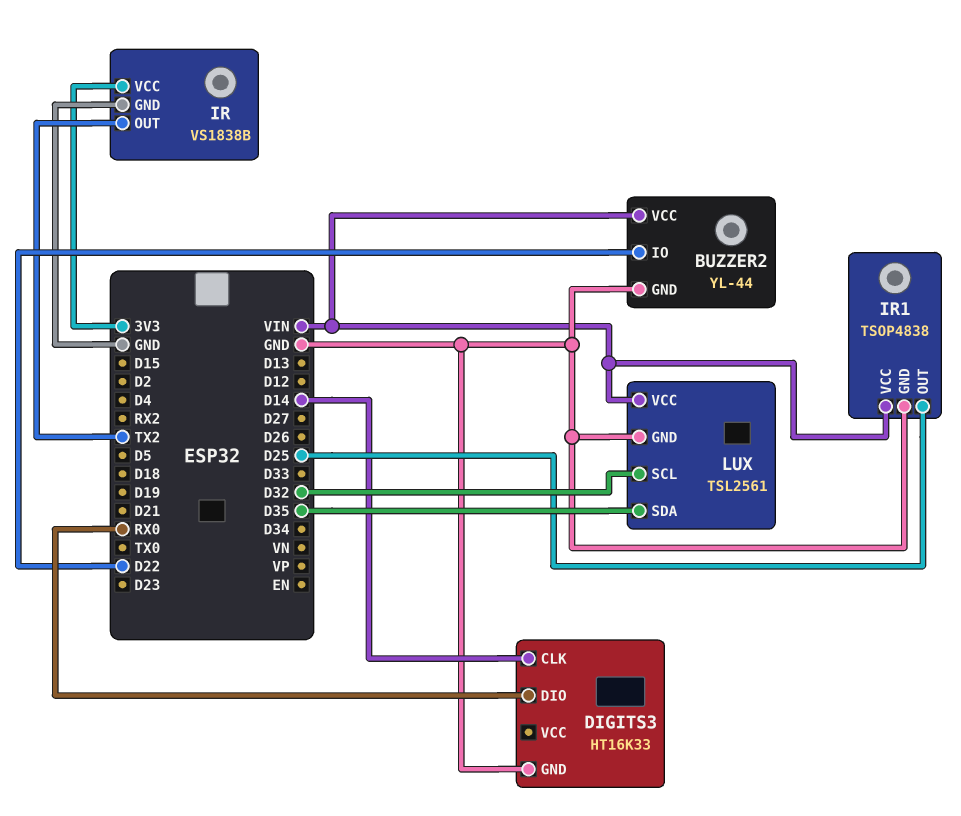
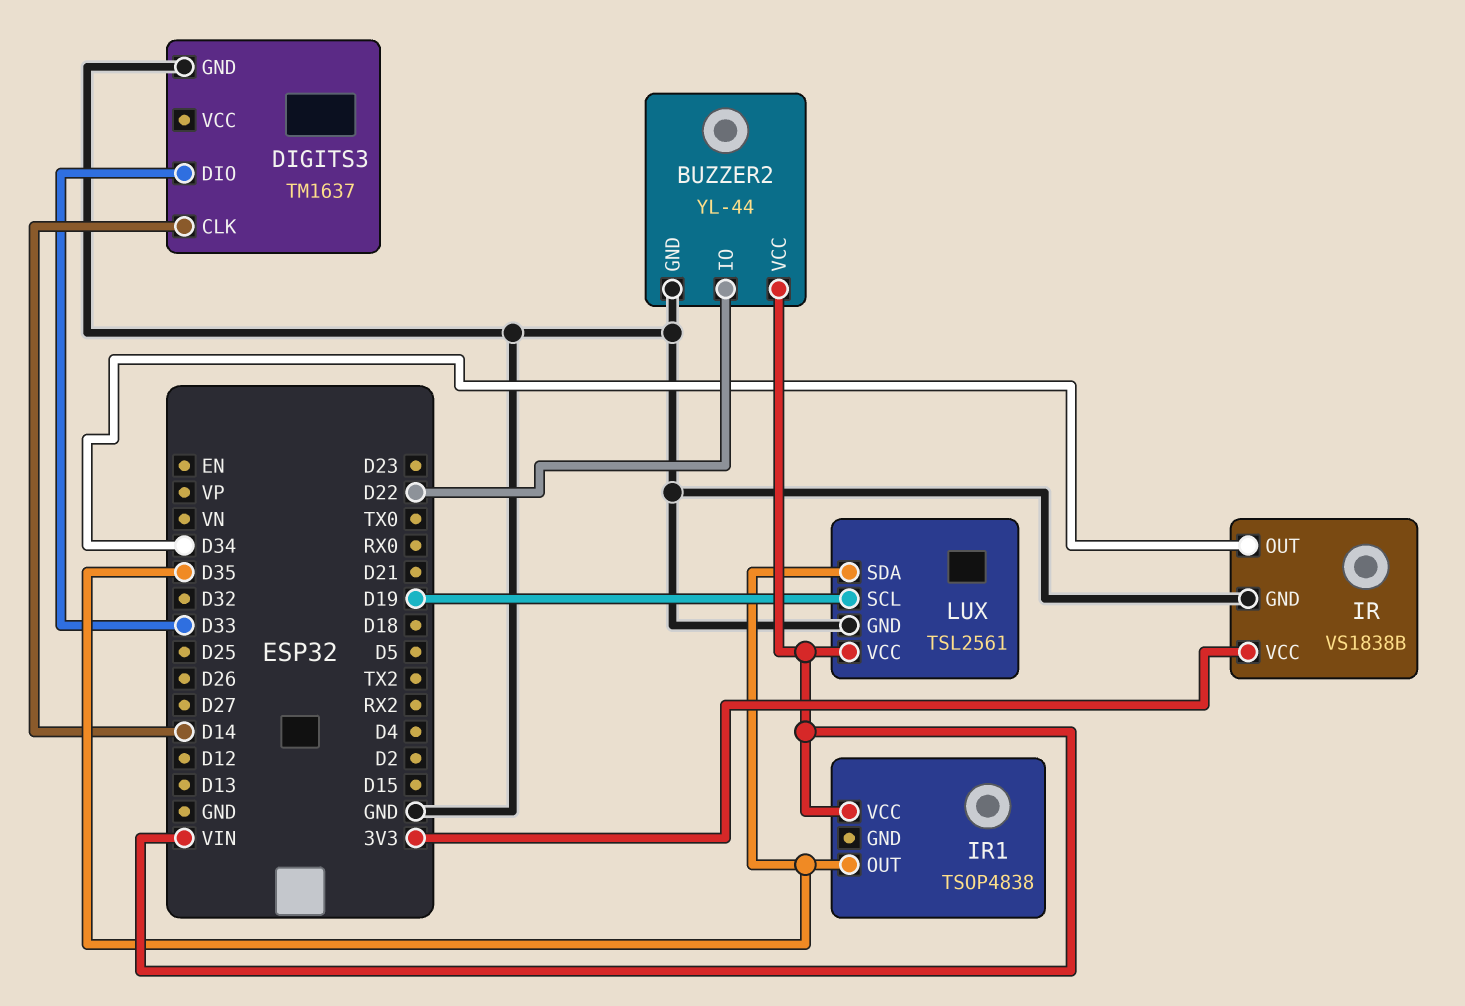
DIGITS3: HT16K33 -> TM1637
DIGITS3 pin DIO: RX0 -> D33
IR pin OUT: TX2 -> D34
IR1 pin GND: GND -> none
IR1 pin OUT: D25 -> D35
LUX pin SCL: D32 -> D19

